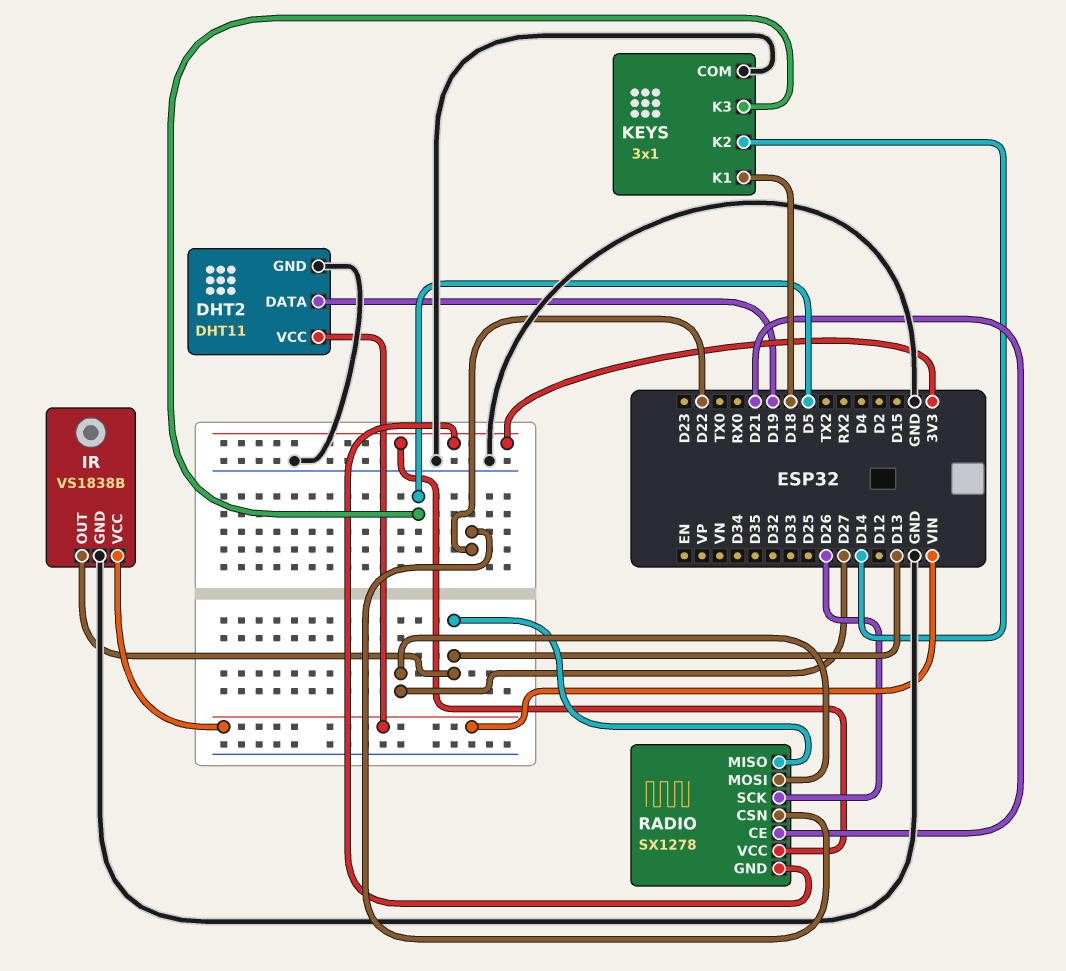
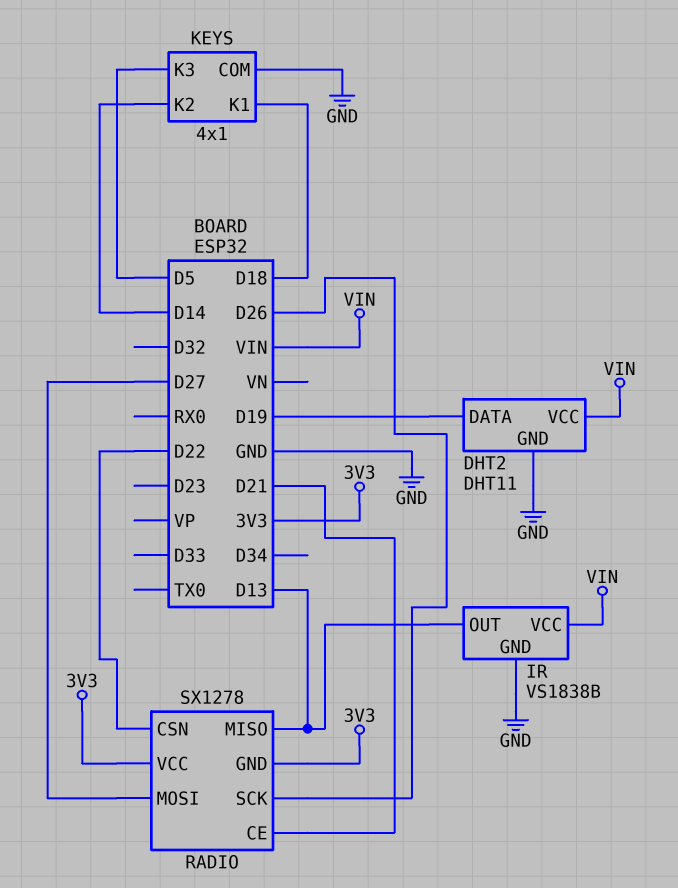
KEYS: 3x1 -> 4x1

